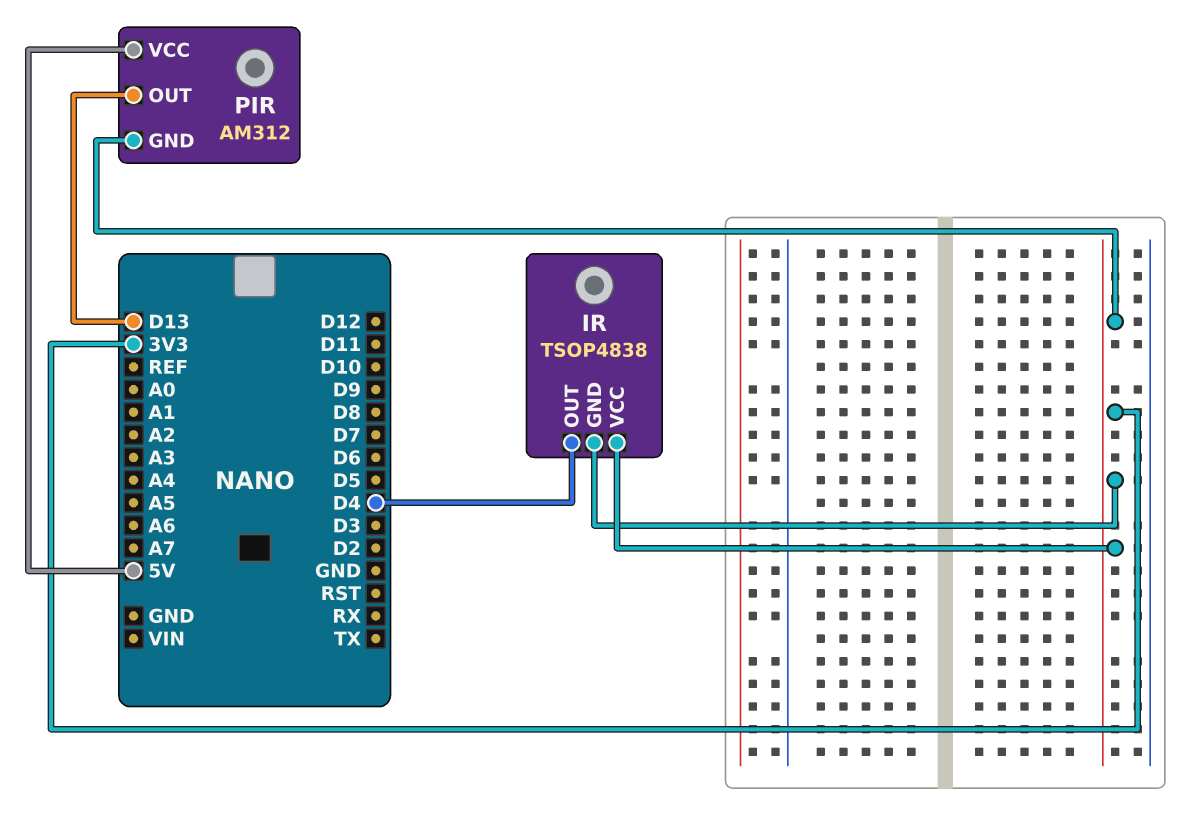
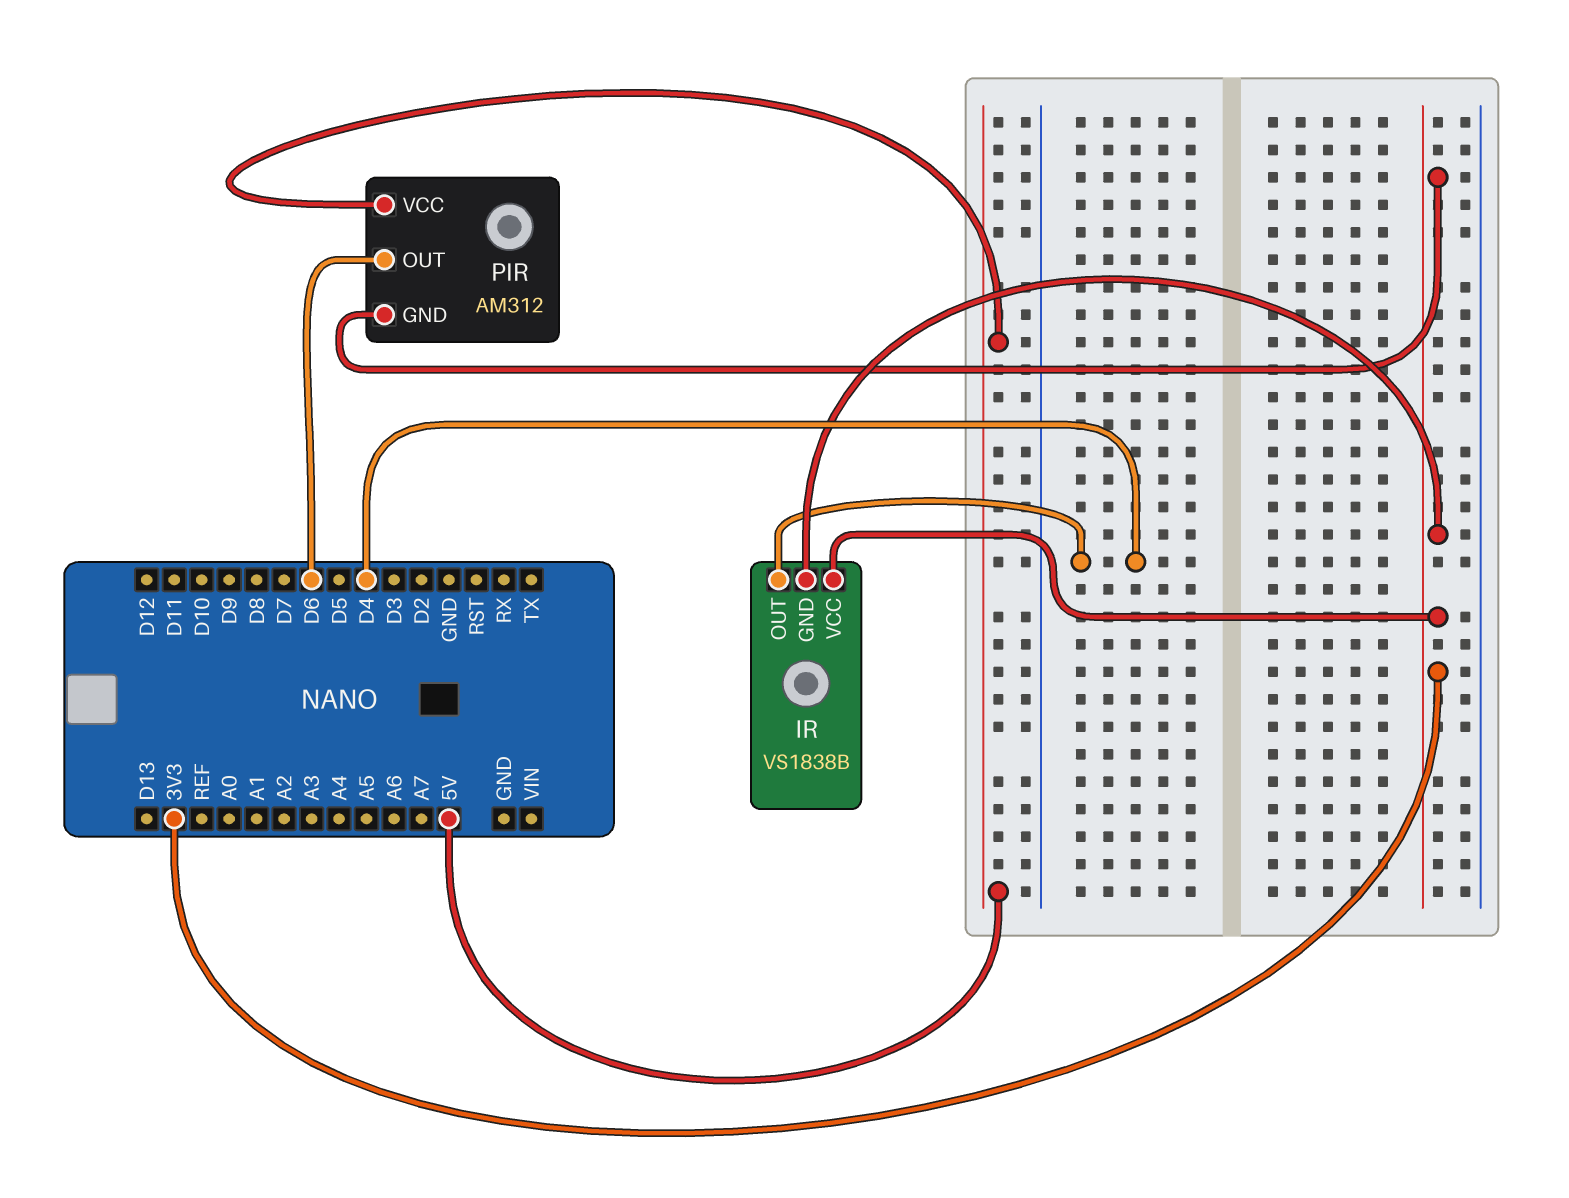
IR: TSOP4838 -> VS1838B
PIR pin OUT: D13 -> D6

